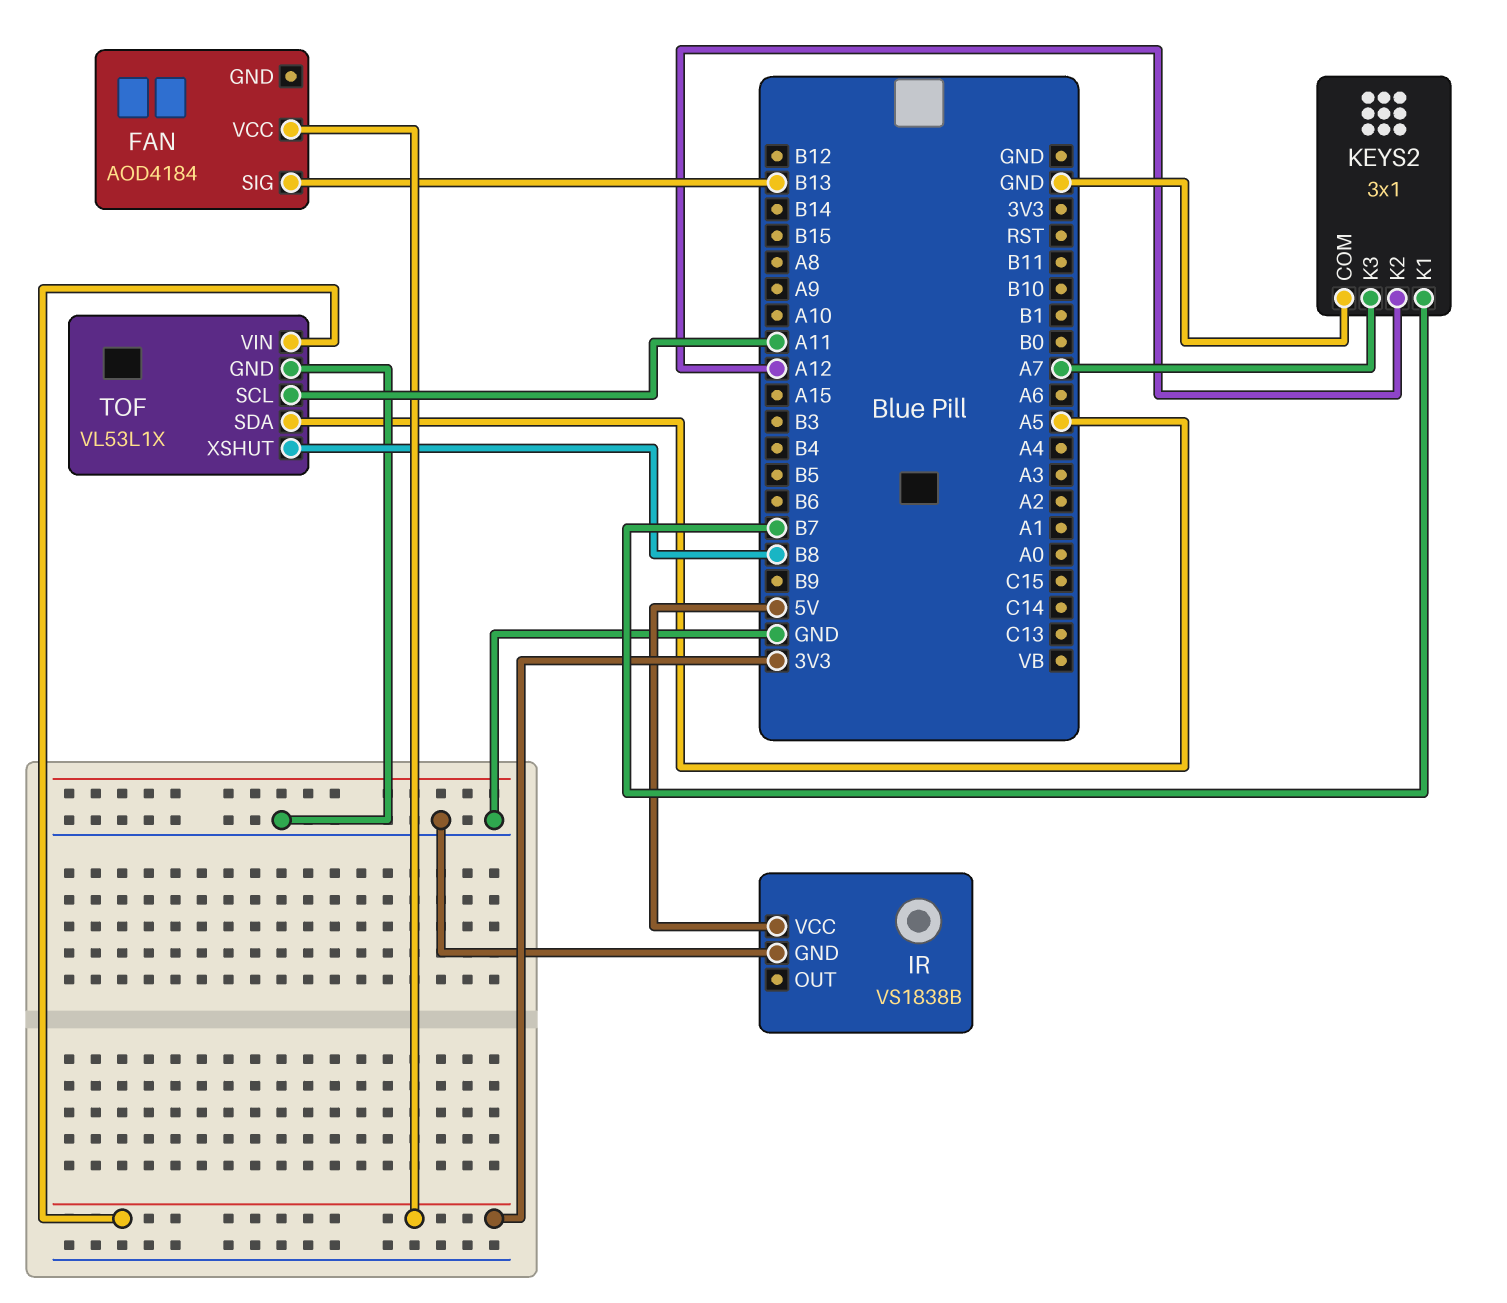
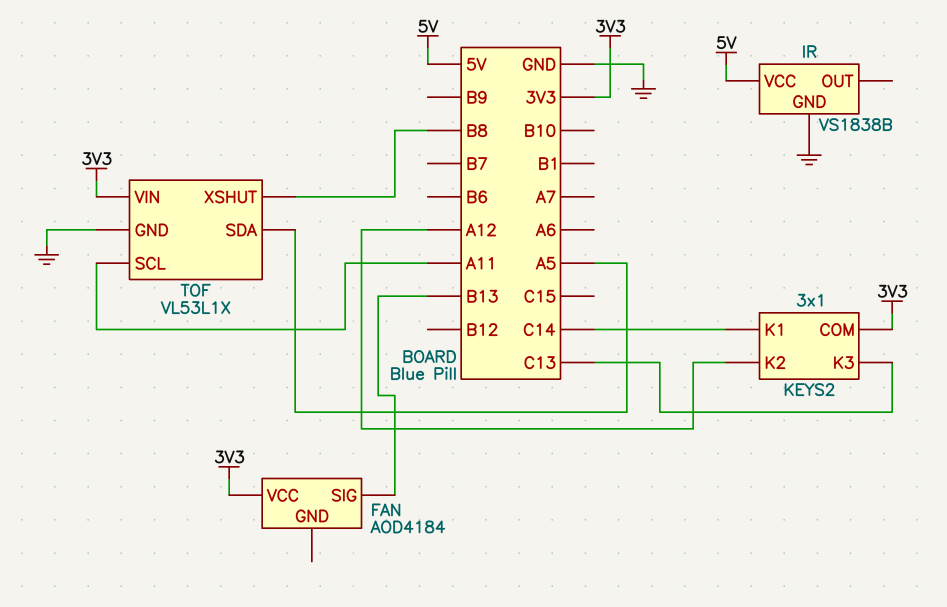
KEYS2 pin COM: GND -> 3V3
KEYS2 pin K1: B7 -> C14
KEYS2 pin K3: A7 -> C13

